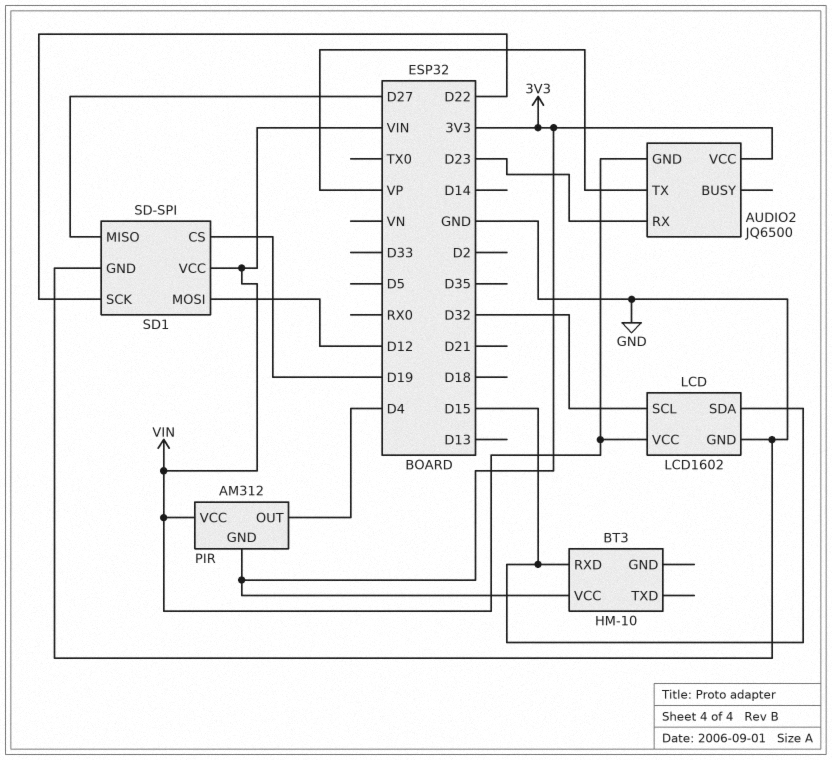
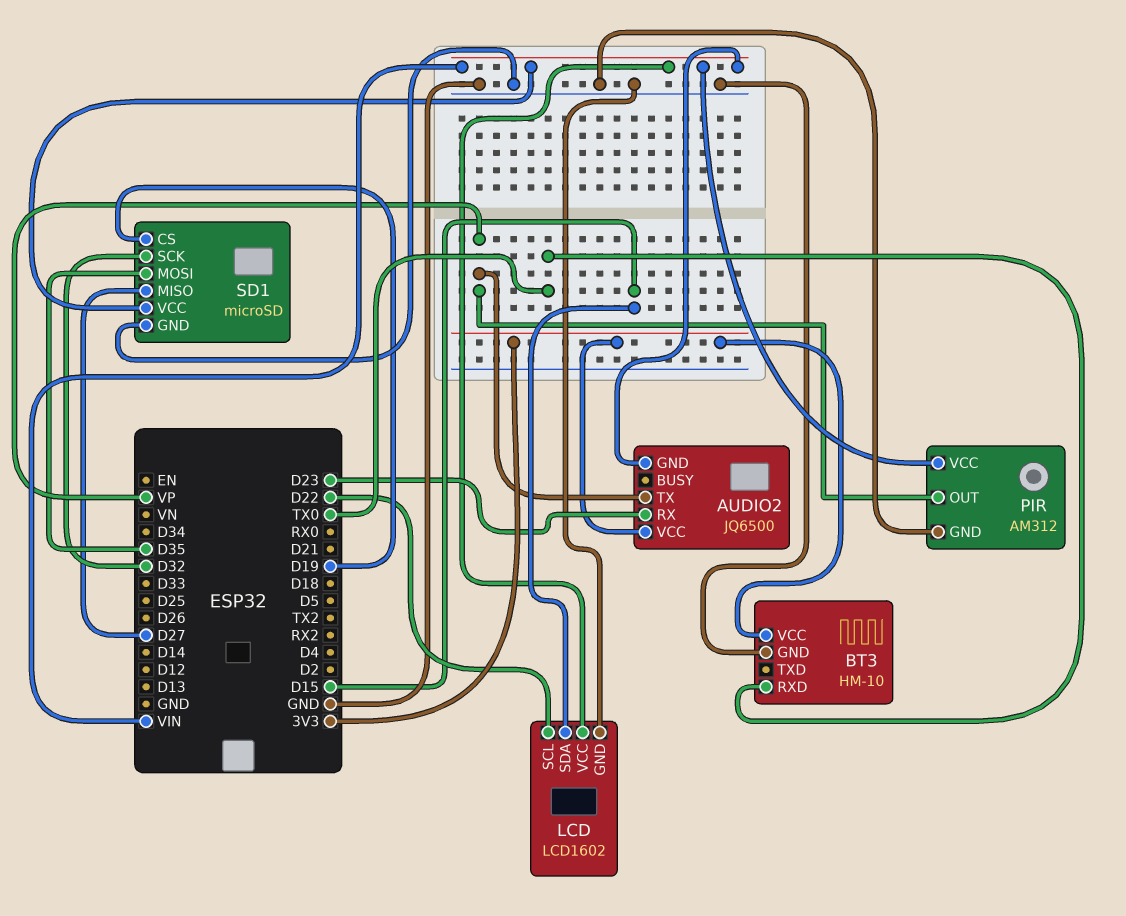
BT3 pin GND: none -> GND
BT3 pin RXD: D15 -> TX0
LCD pin SCL: D32 -> D22
PIR pin GND: 3V3 -> GND
PIR pin OUT: D4 -> VP
SD1: SD-SPI -> microSD
SD1 pin MOSI: D12 -> D35
SD1 pin SCK: D22 -> D32

